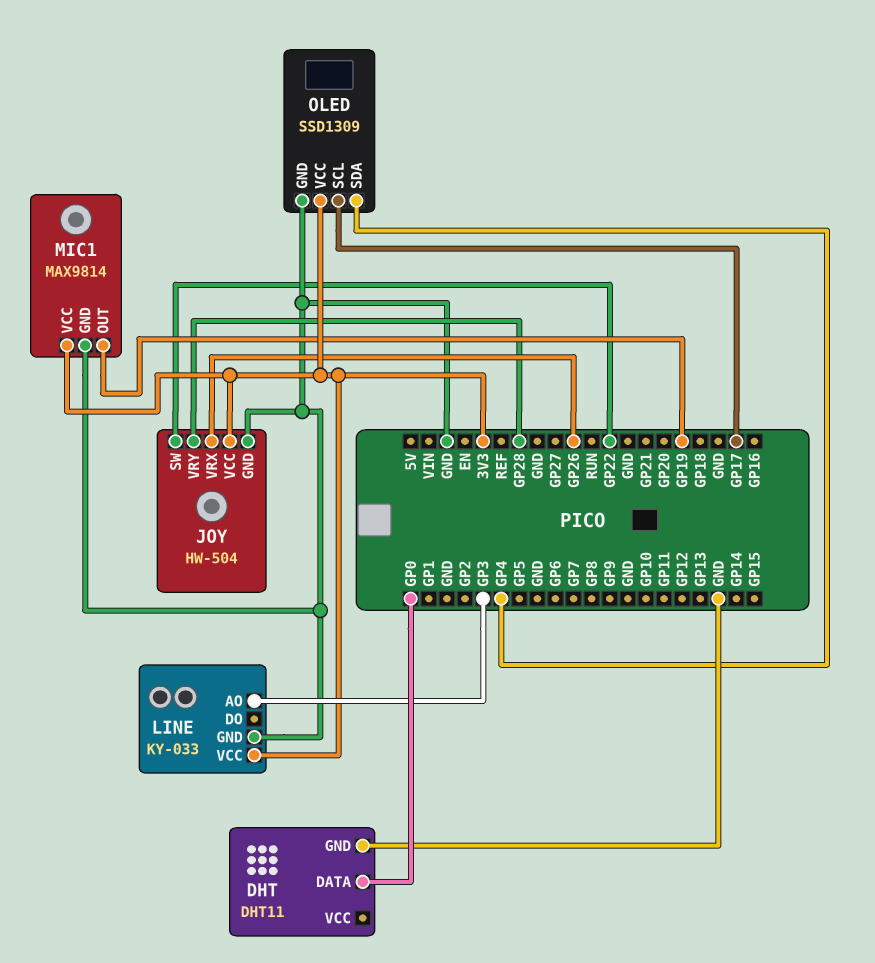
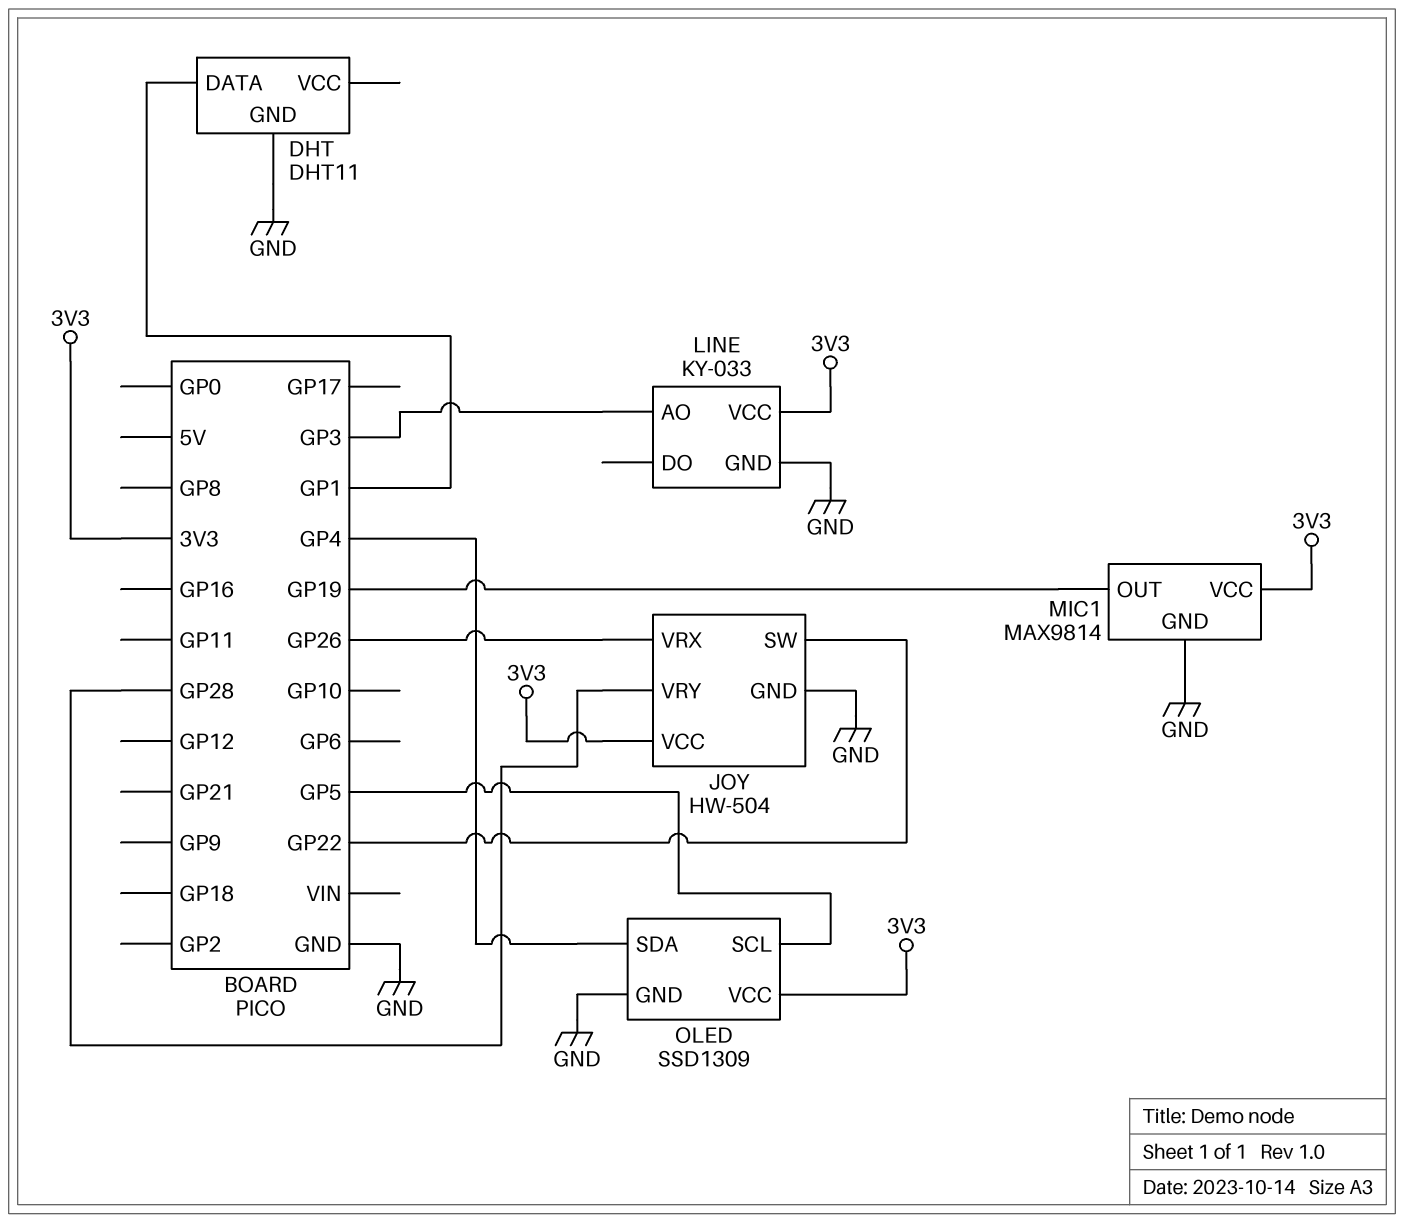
DHT pin DATA: GP0 -> GP1
OLED pin SCL: GP17 -> GP5

